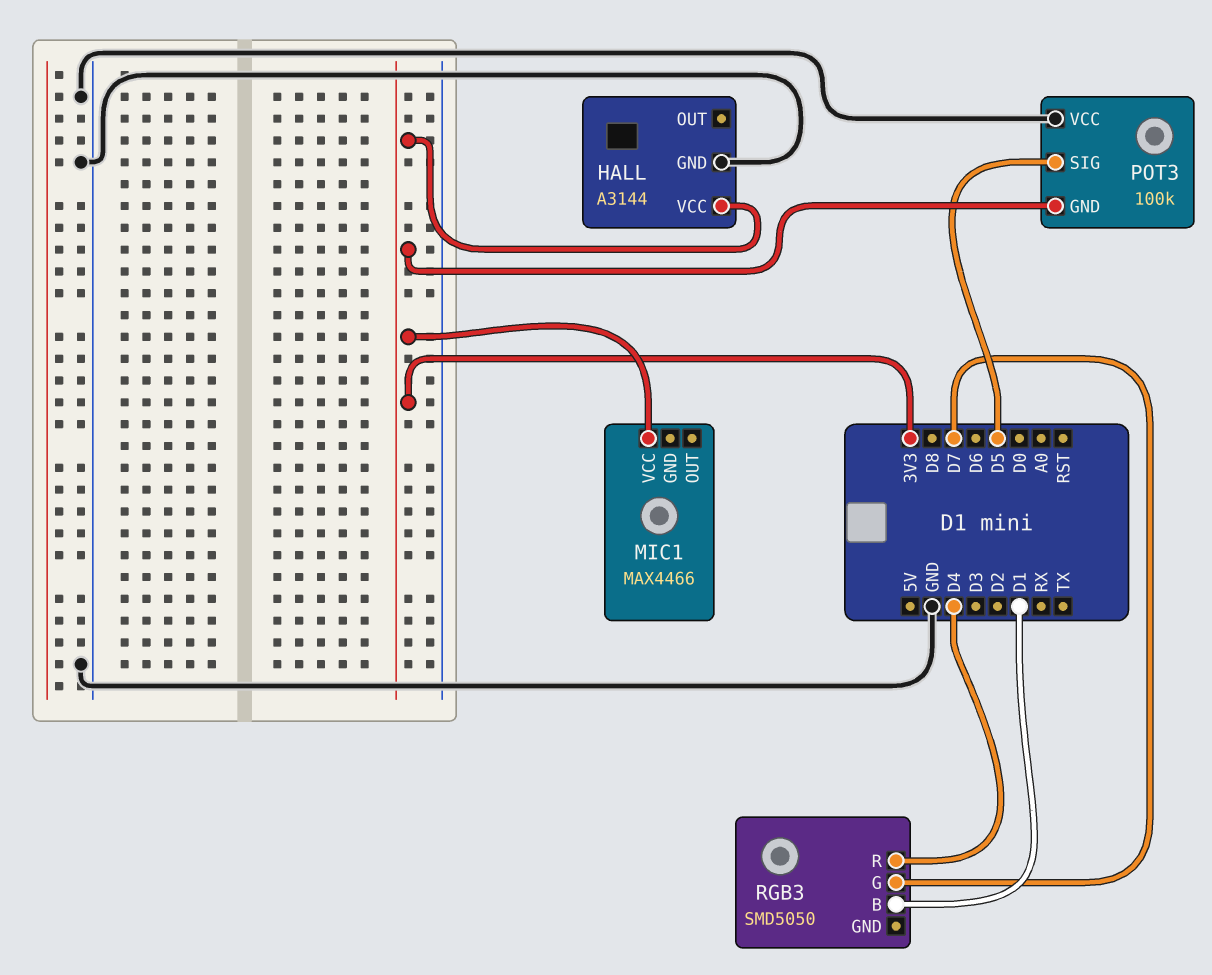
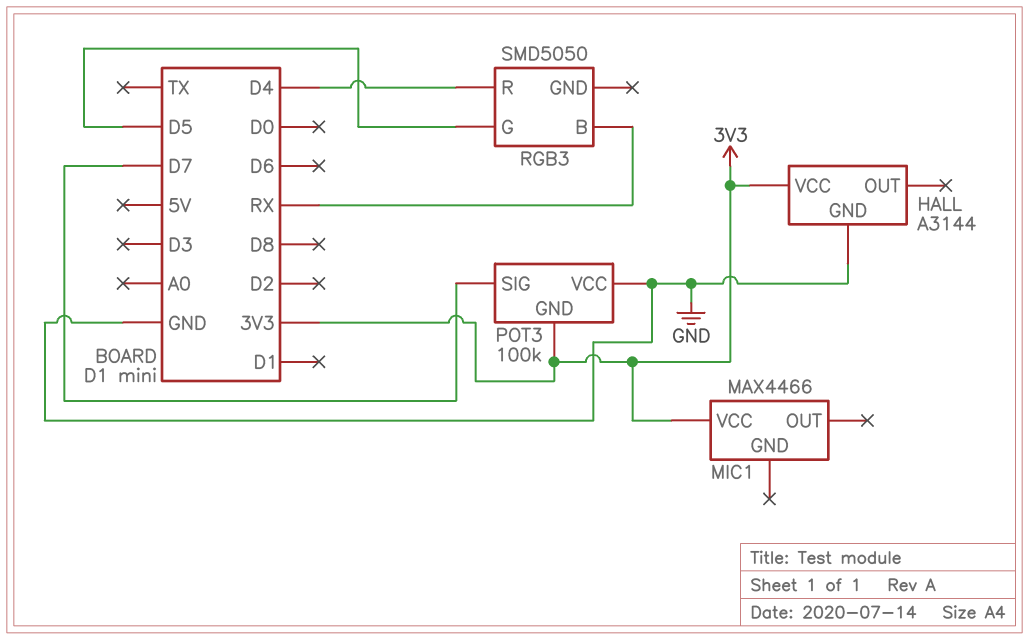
POT3 pin SIG: D5 -> D7
RGB3 pin B: D1 -> RX
RGB3 pin G: D7 -> D5

